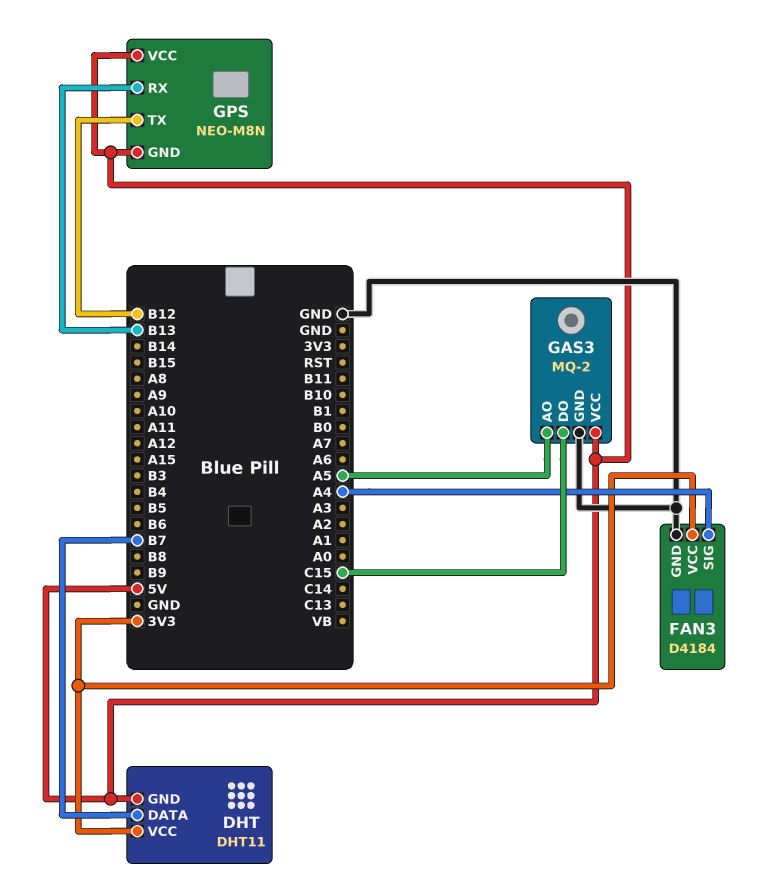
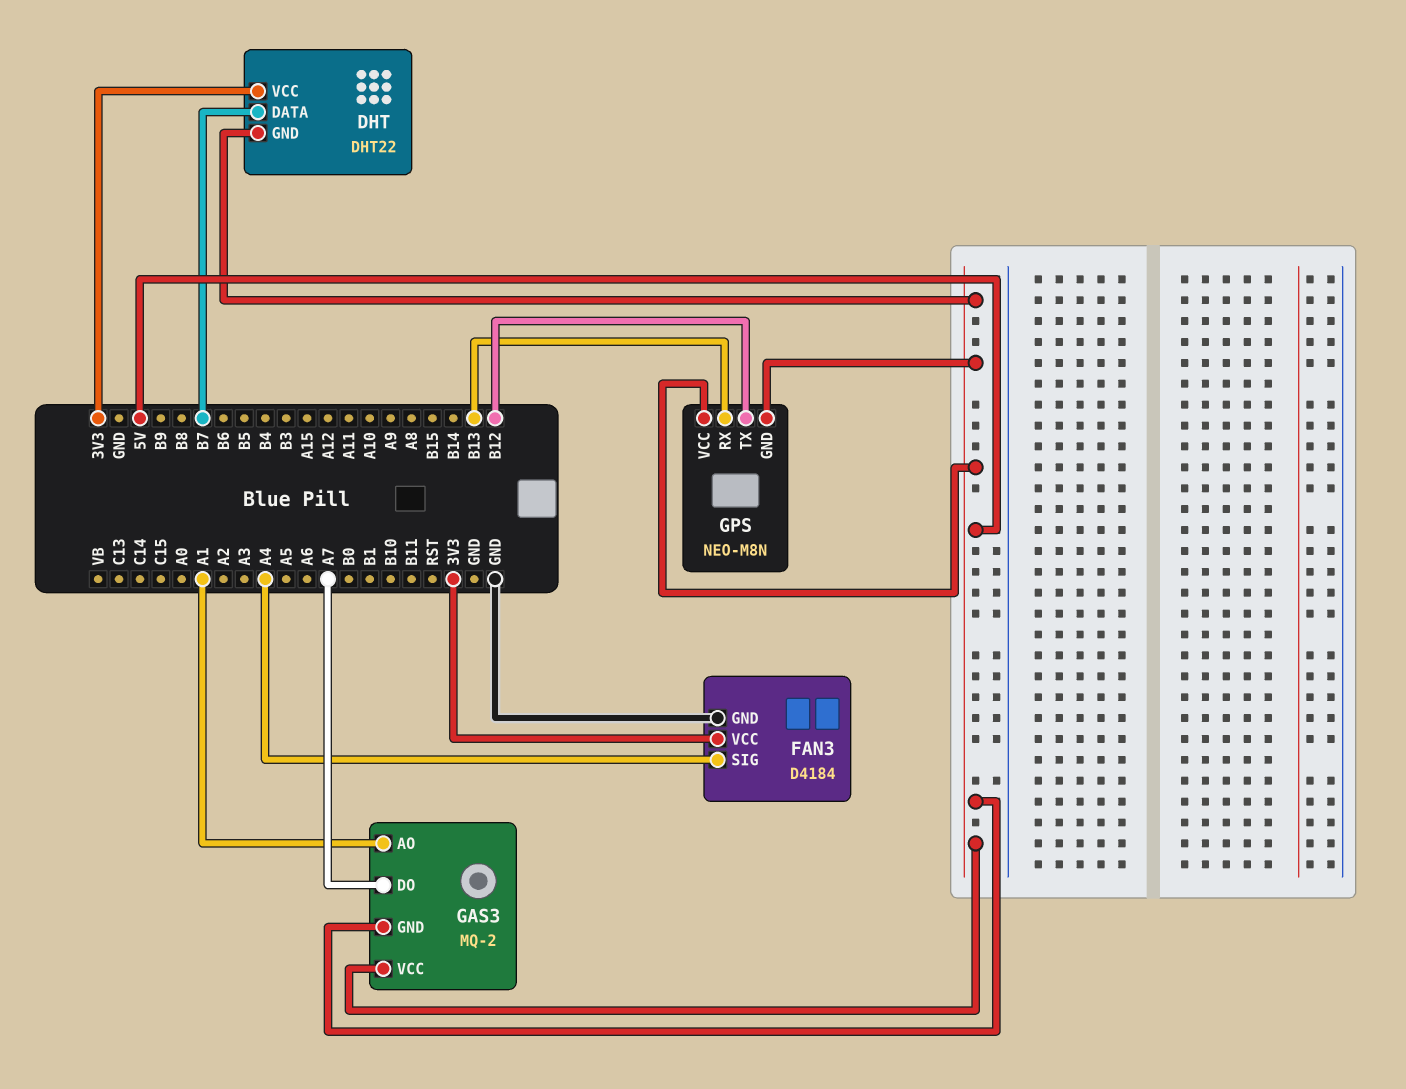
DHT: DHT11 -> DHT22
GAS3 pin AO: A5 -> A1
GAS3 pin DO: C15 -> A7
GAS3 pin GND: GND -> 5V

